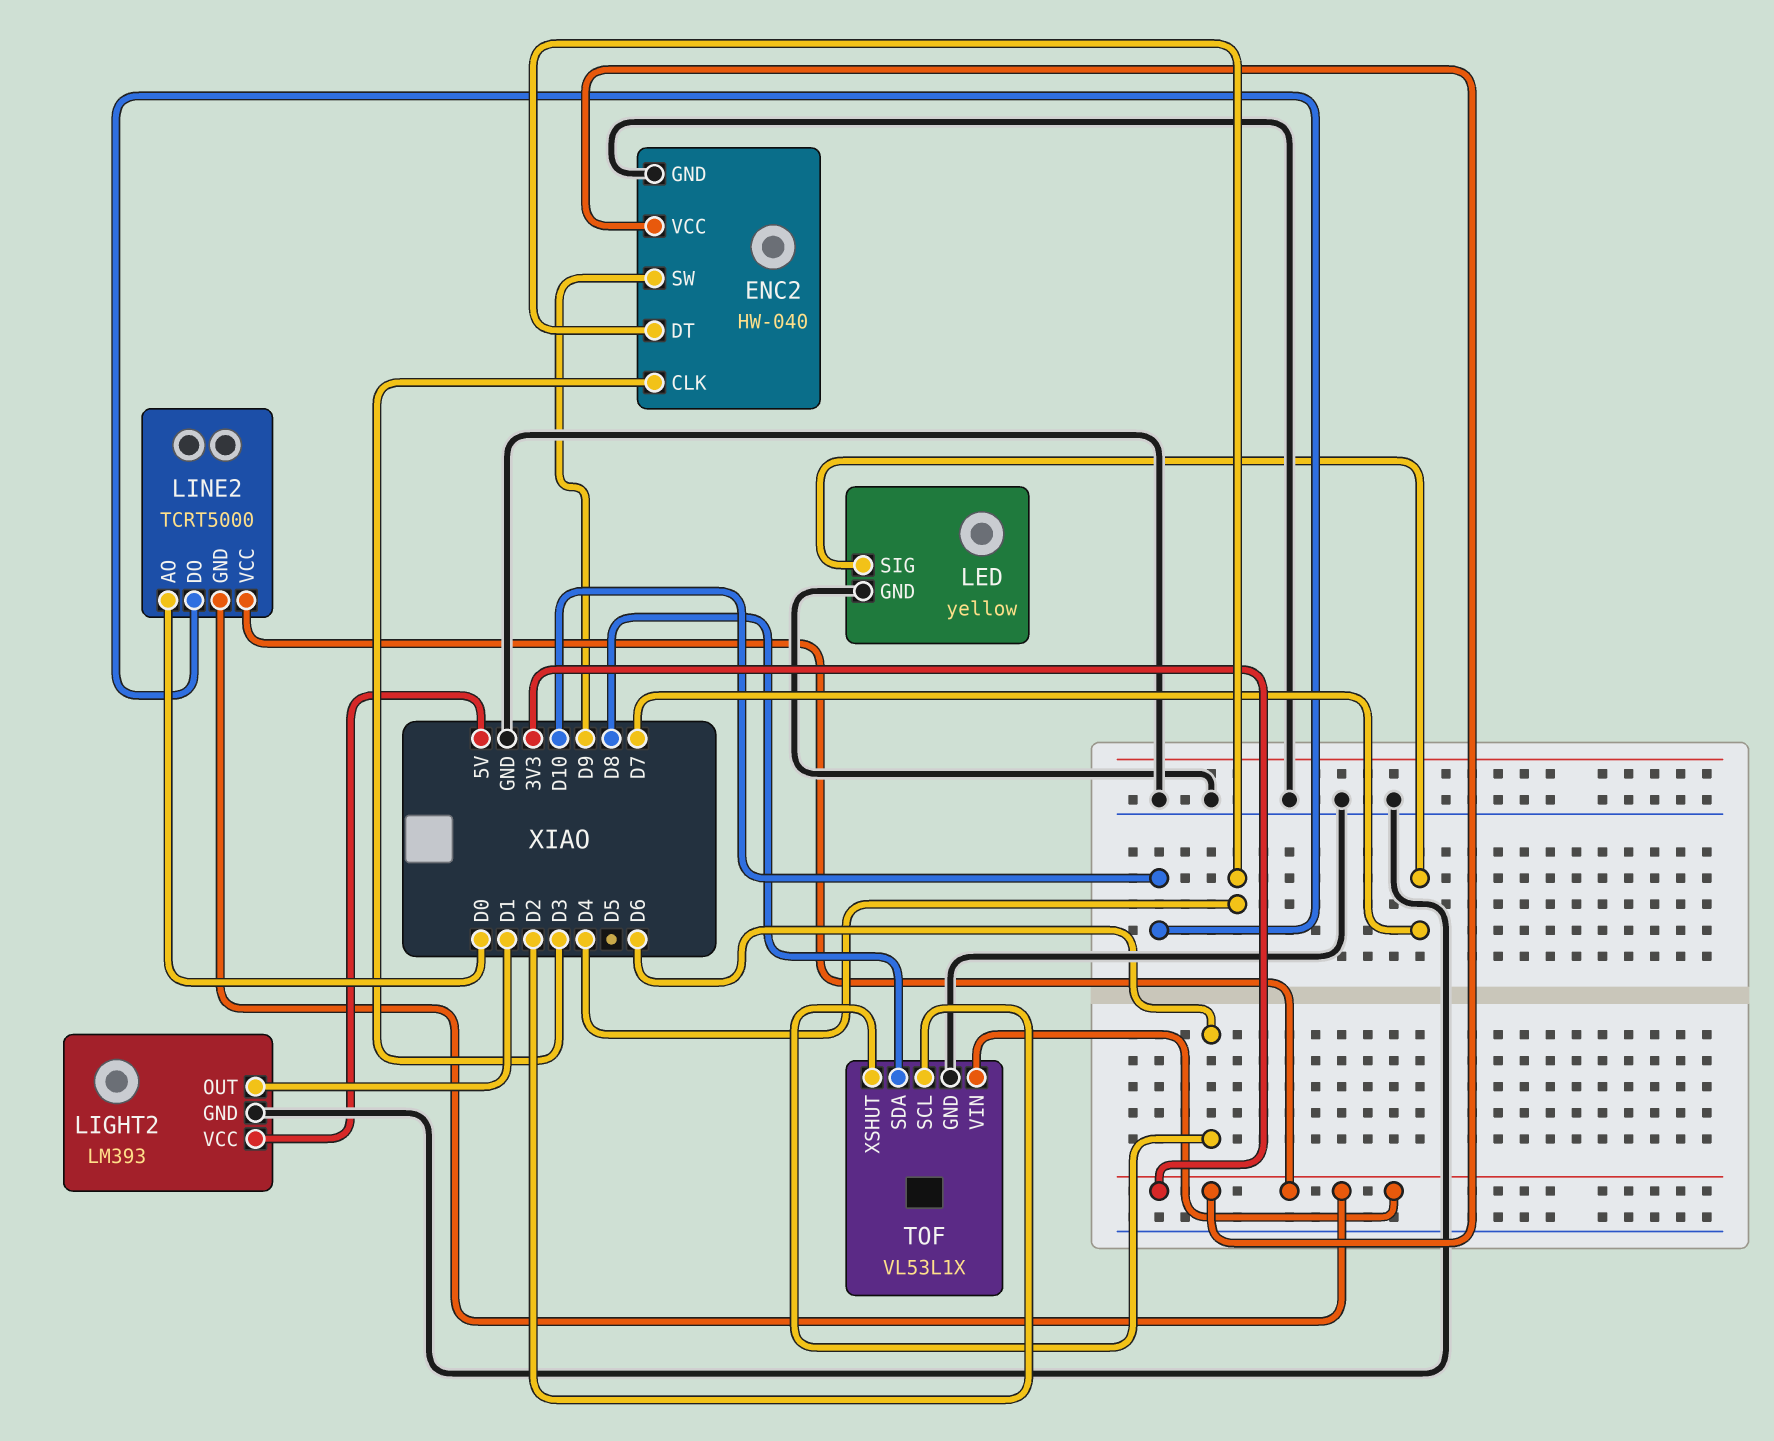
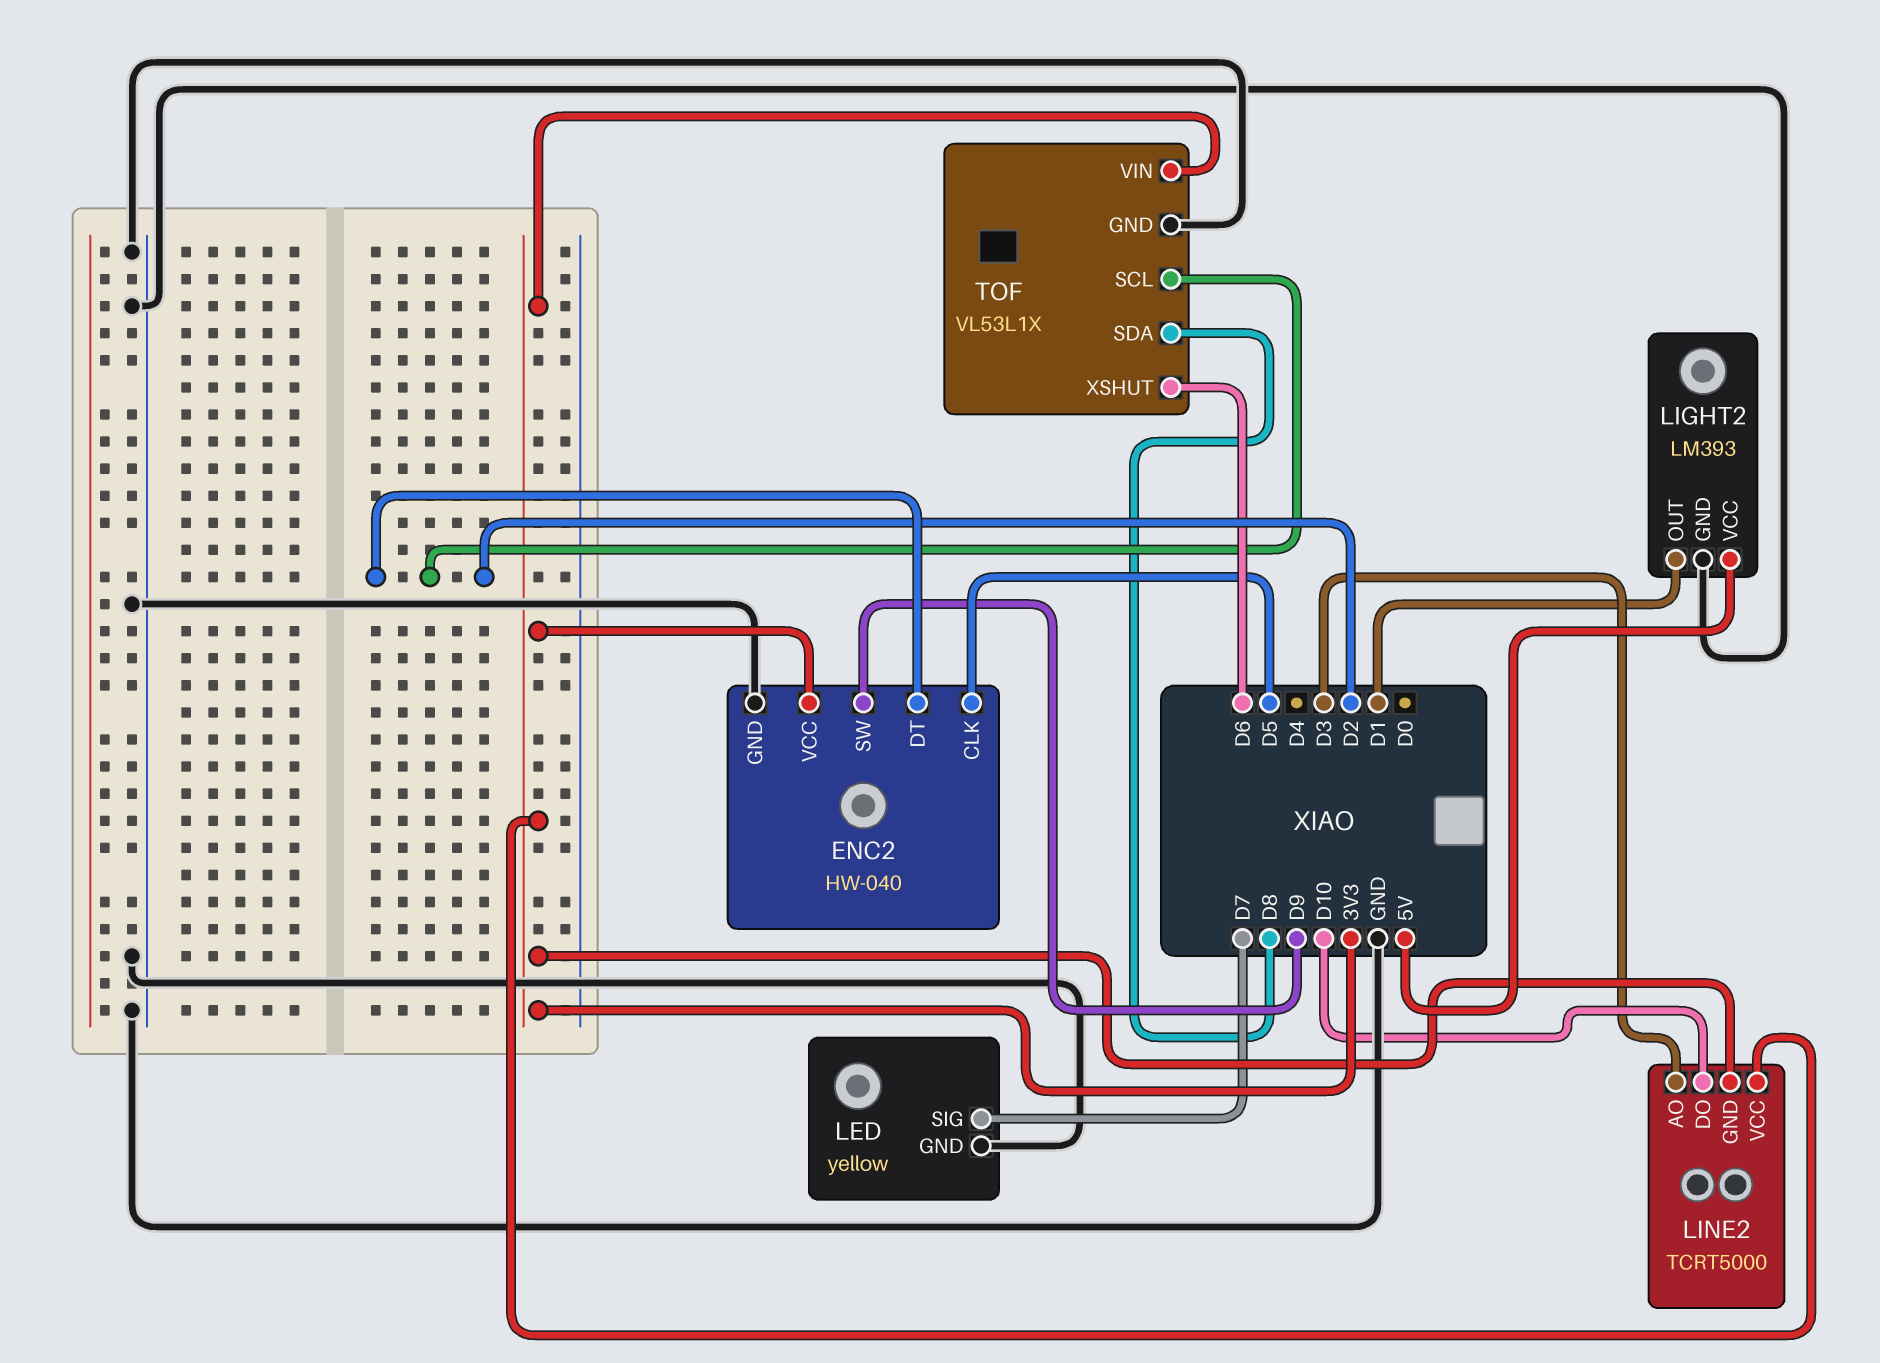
ENC2 pin CLK: D3 -> D5
ENC2 pin DT: D4 -> D2
LINE2 pin AO: D0 -> D3

